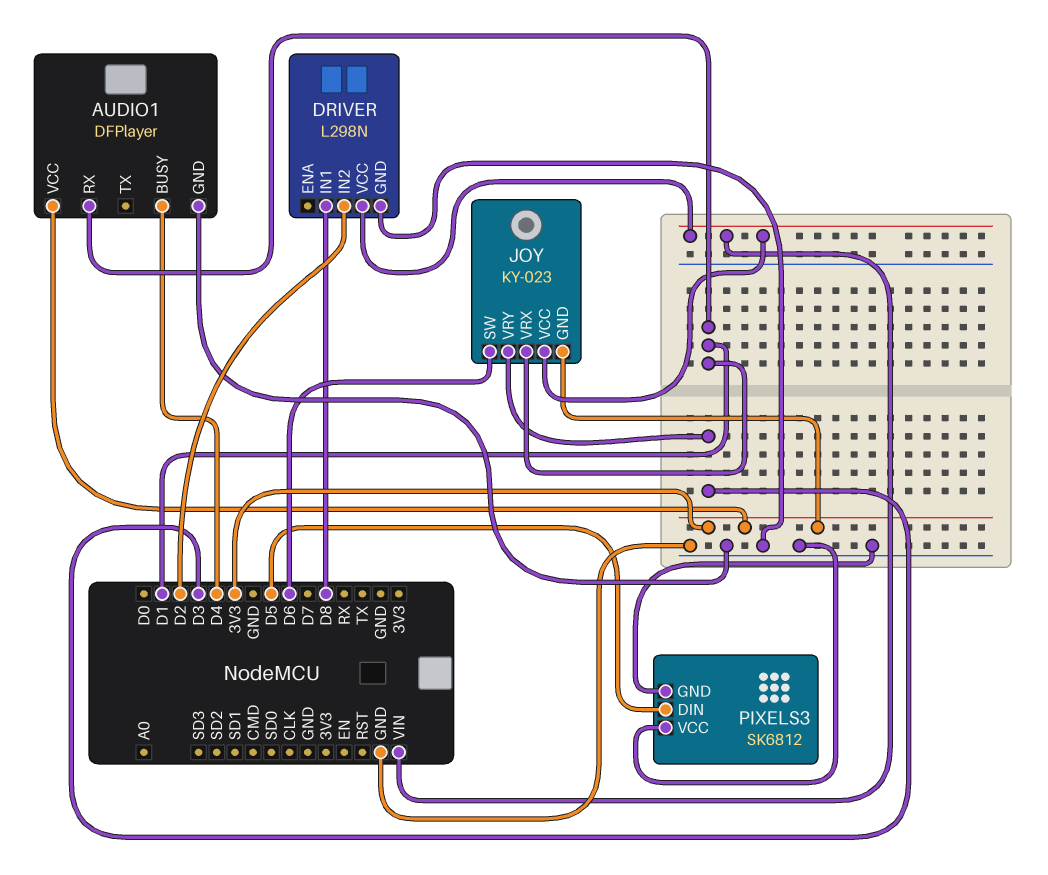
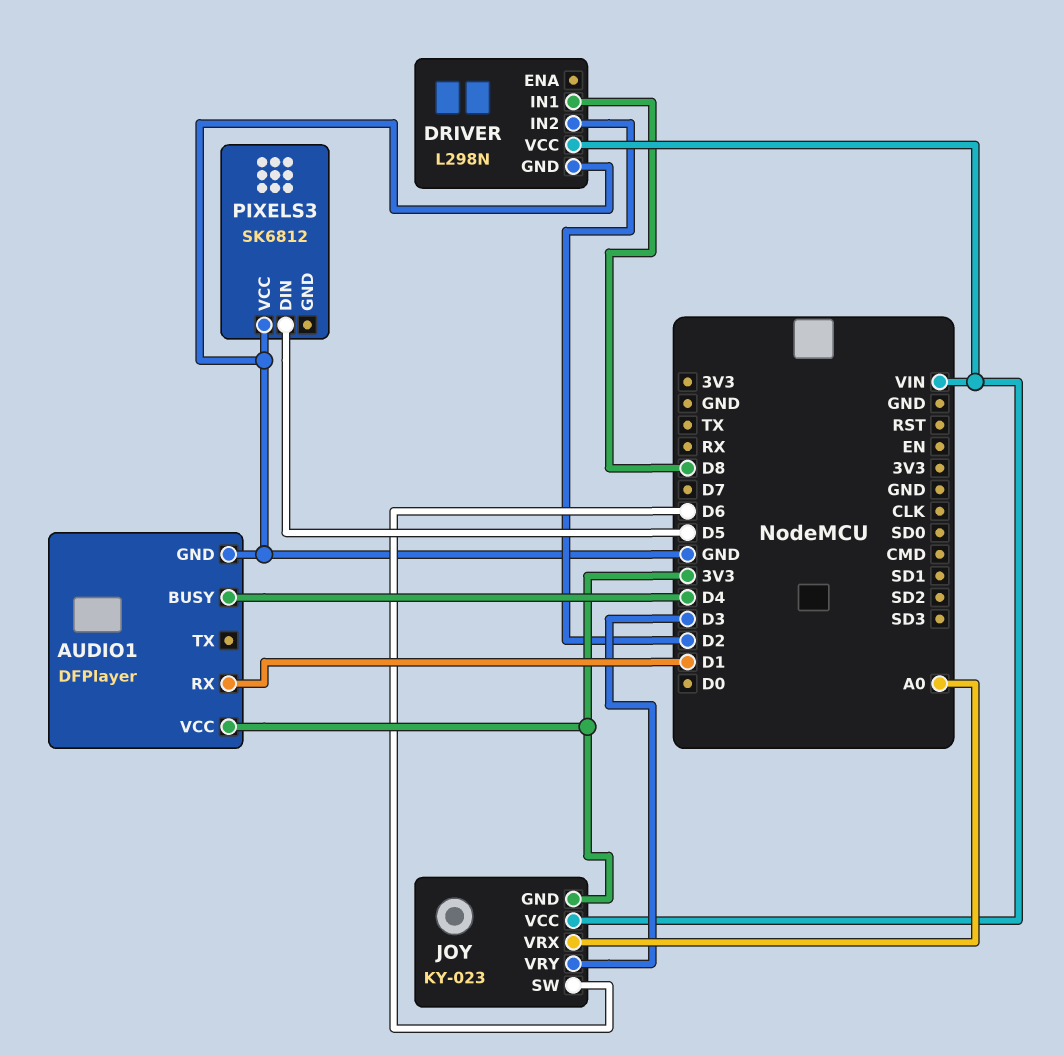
JOY pin VRX: D1 -> A0
PIXELS3 pin GND: GND -> none

